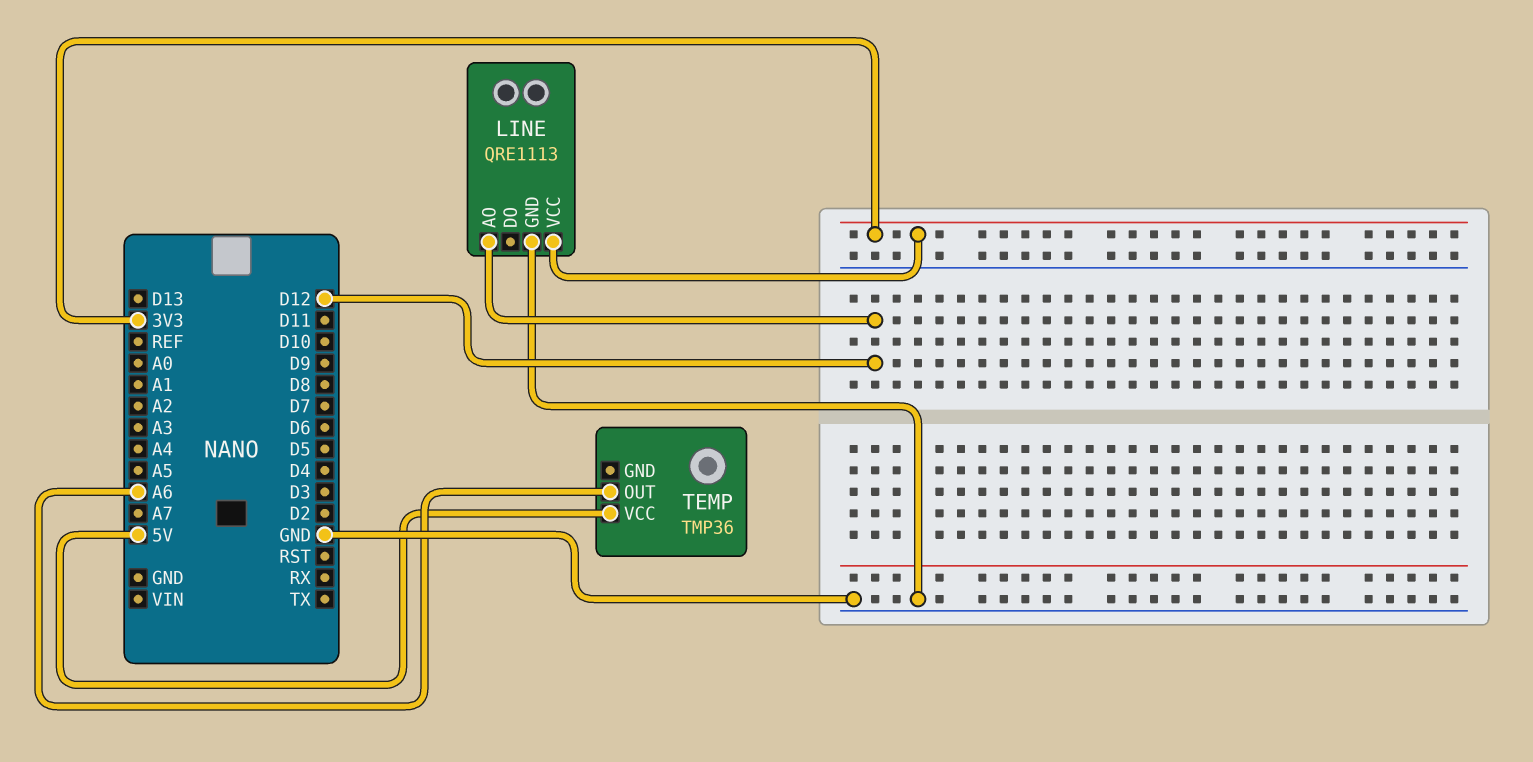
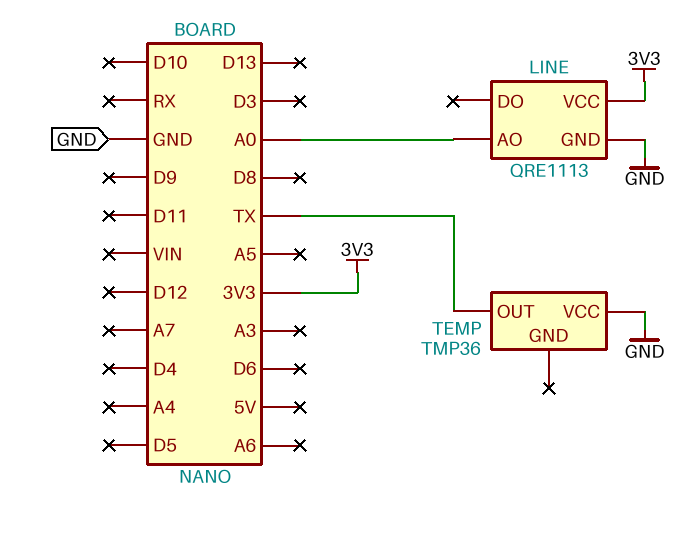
LINE pin AO: D12 -> A0
TEMP pin OUT: A6 -> TX
TEMP pin VCC: 5V -> GND

